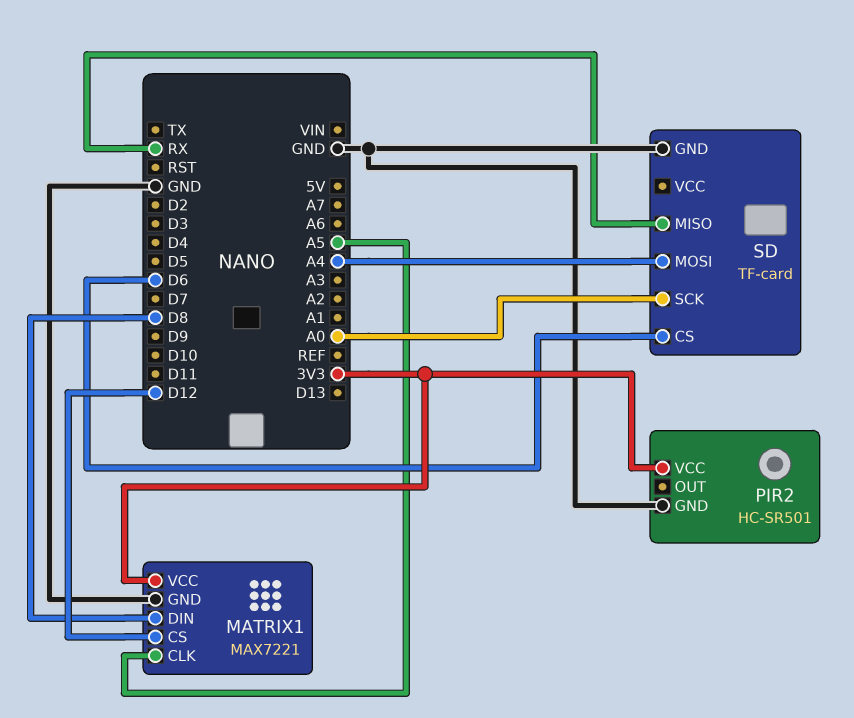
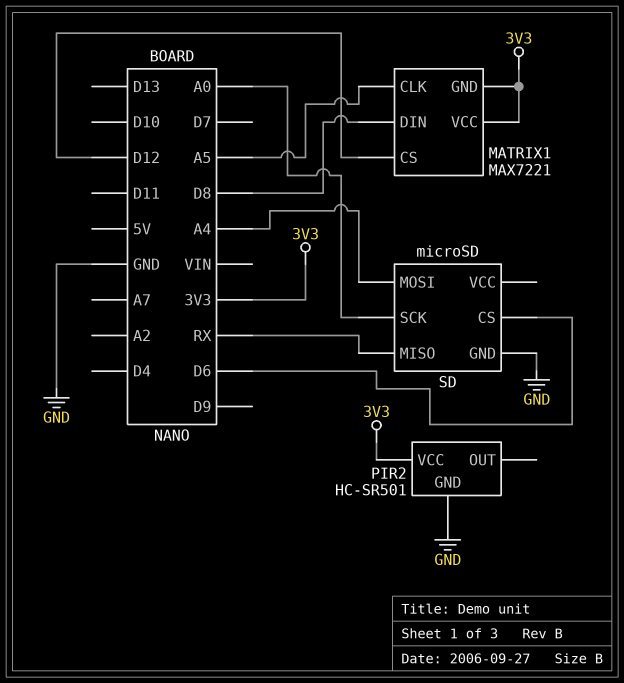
MATRIX1 pin GND: GND -> 3V3
SD: TF-card -> microSD

